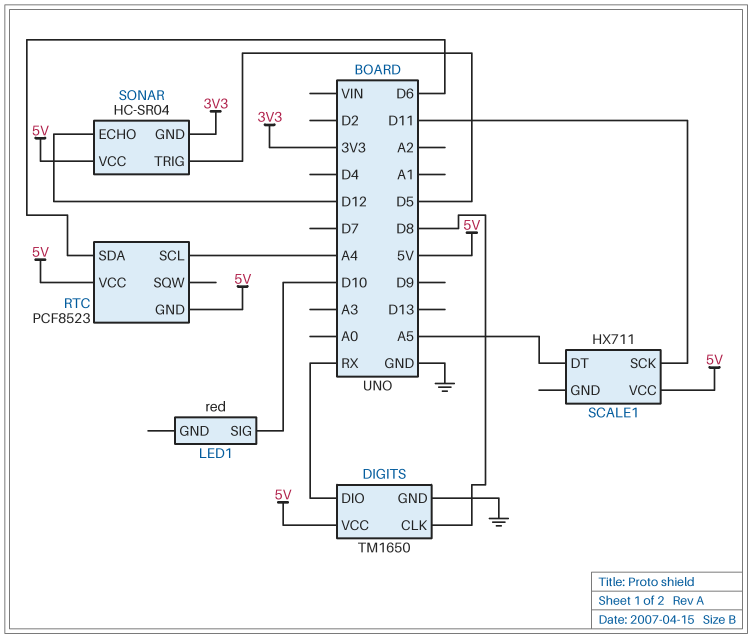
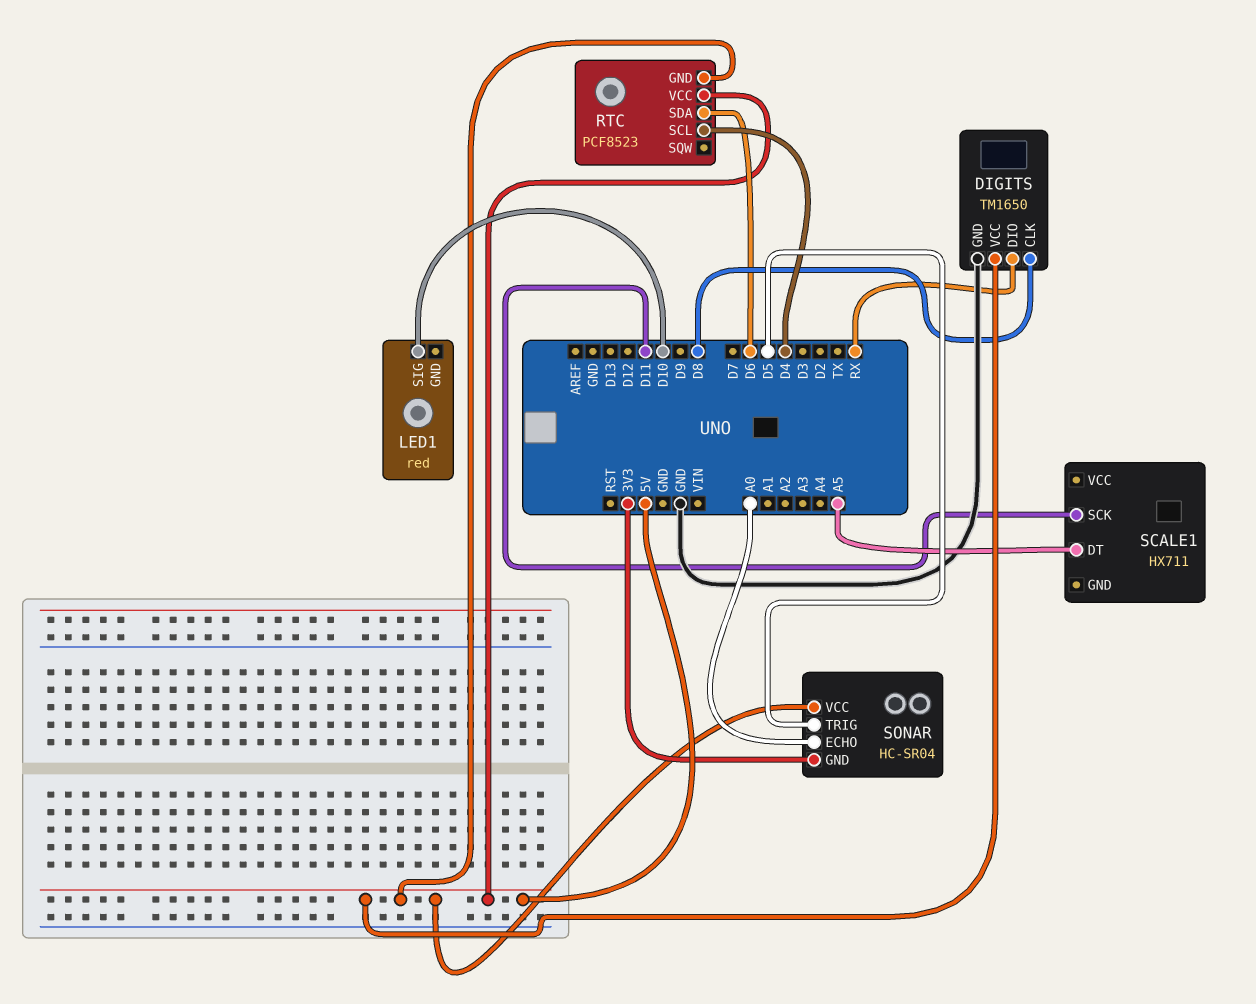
RTC pin SCL: A4 -> D4
SCALE1 pin VCC: 5V -> none
SONAR pin ECHO: D12 -> A0

